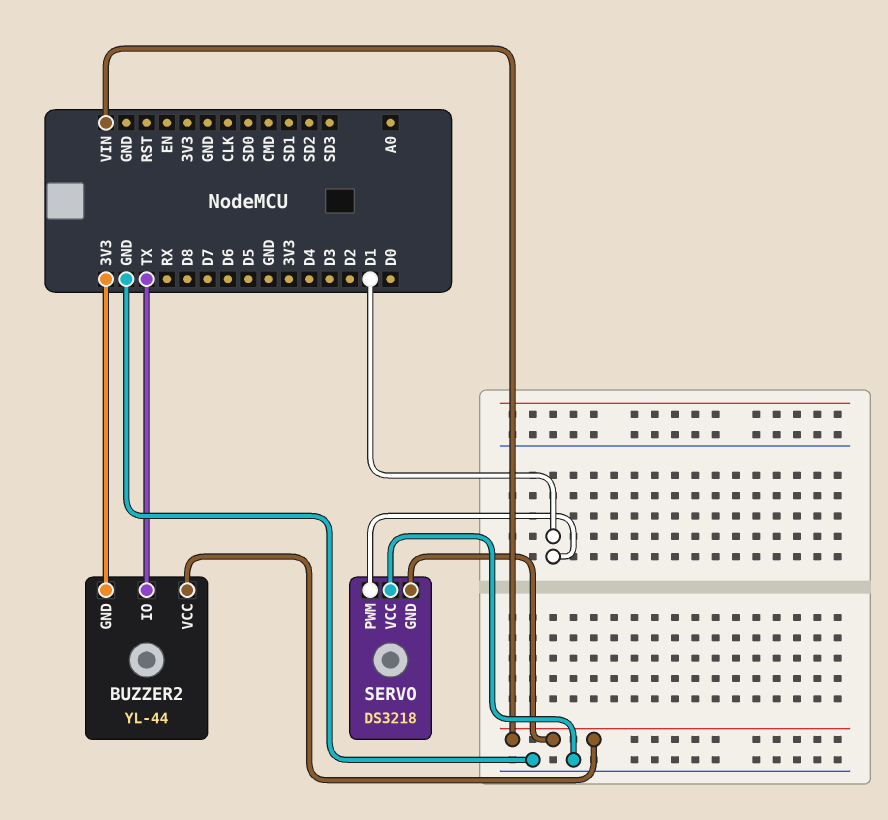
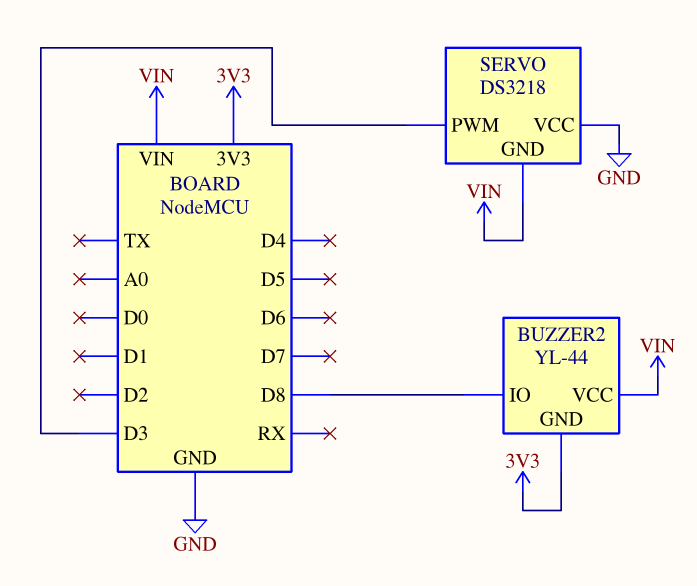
BUZZER2 pin IO: TX -> D8
SERVO pin PWM: D1 -> D3

